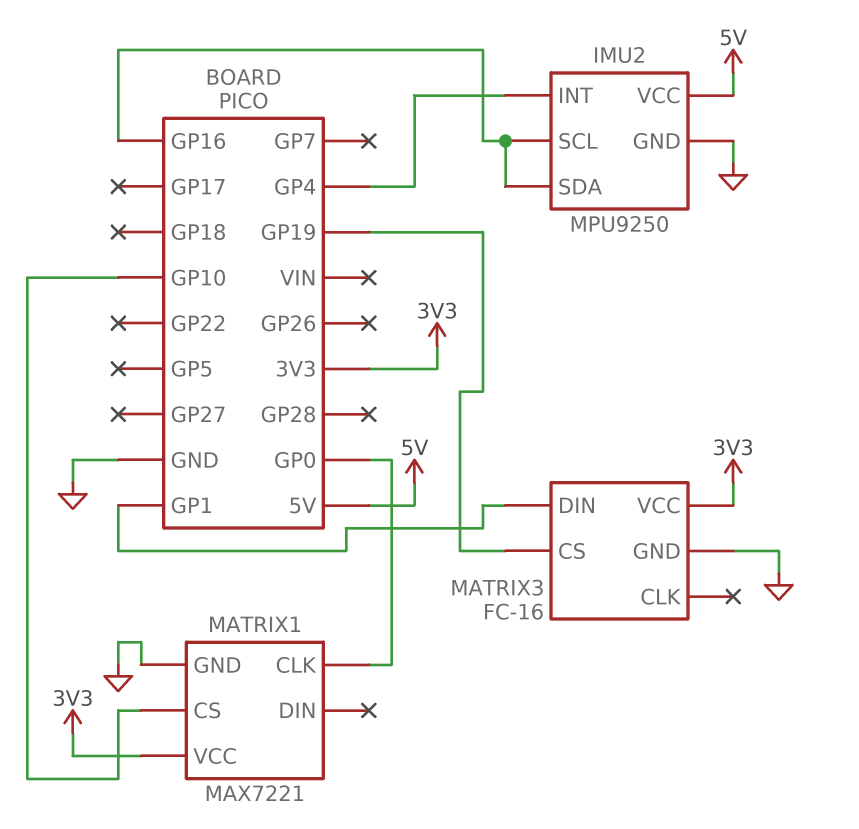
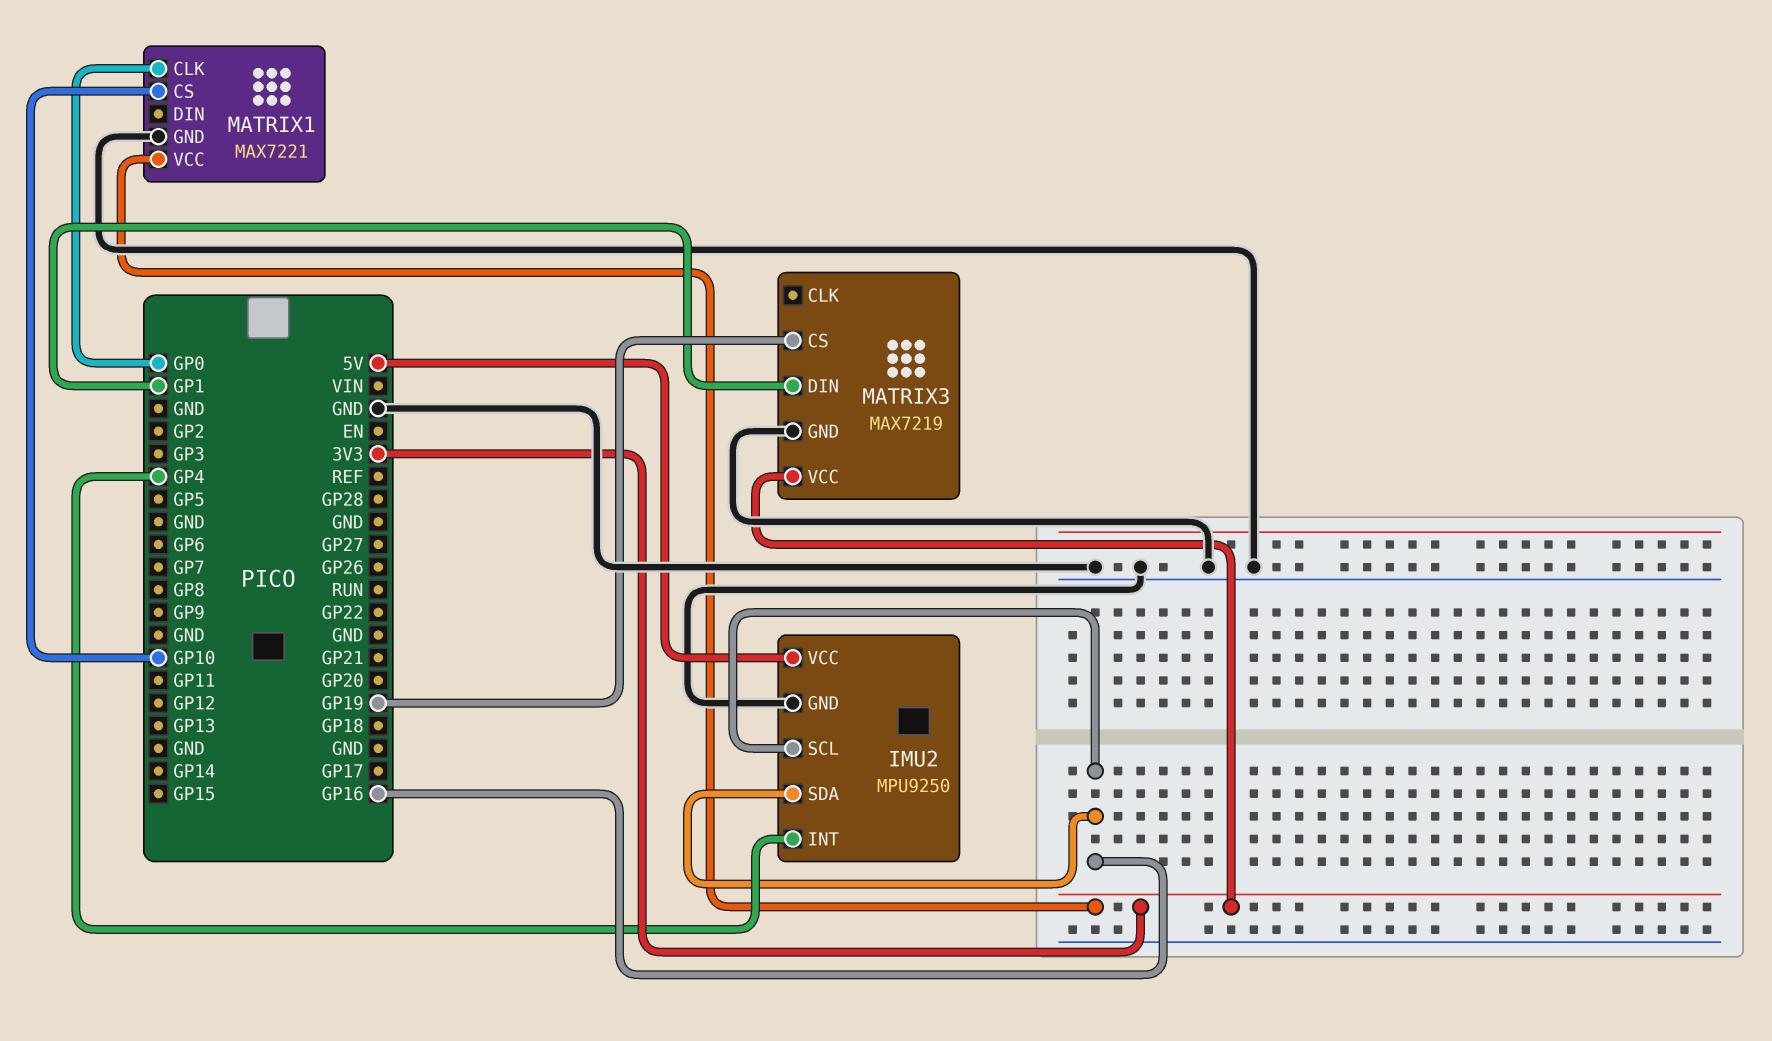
MATRIX3: FC-16 -> MAX7219

